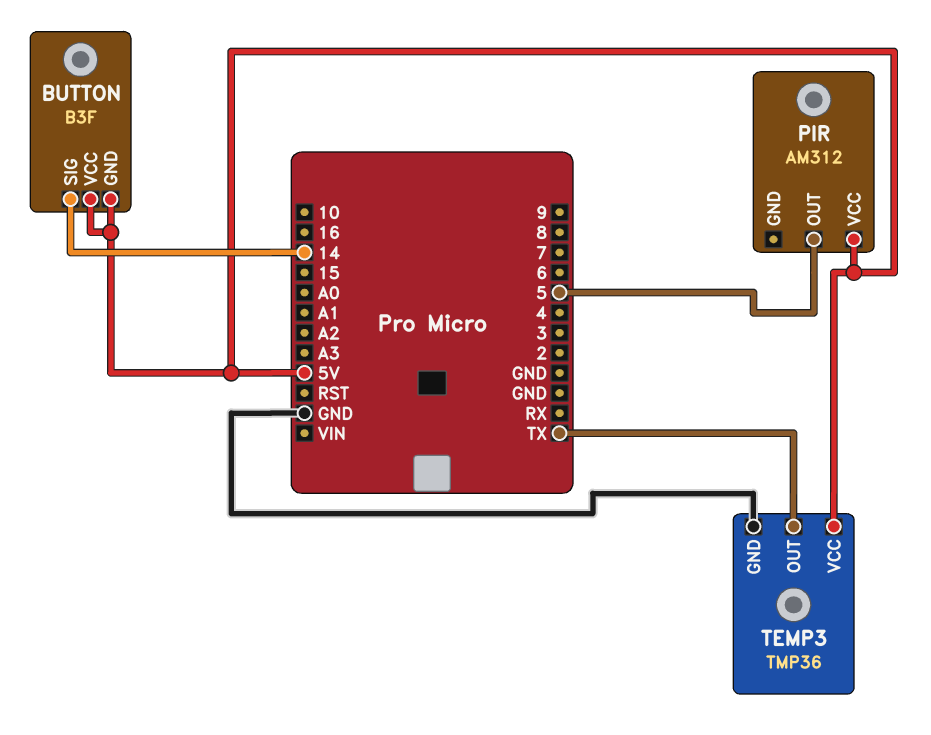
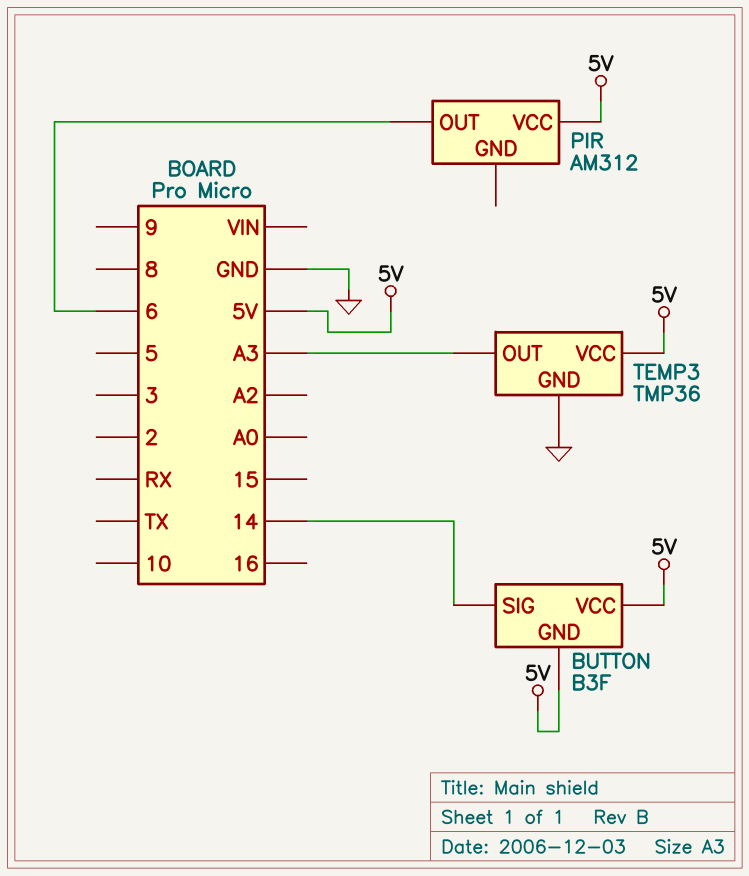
PIR pin OUT: 5 -> 6
TEMP3 pin OUT: TX -> A3

